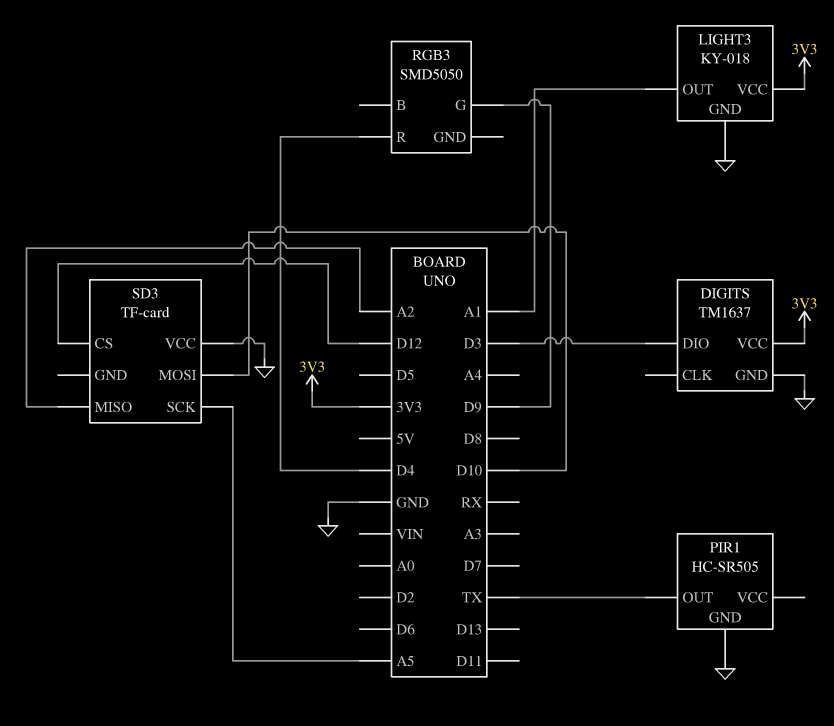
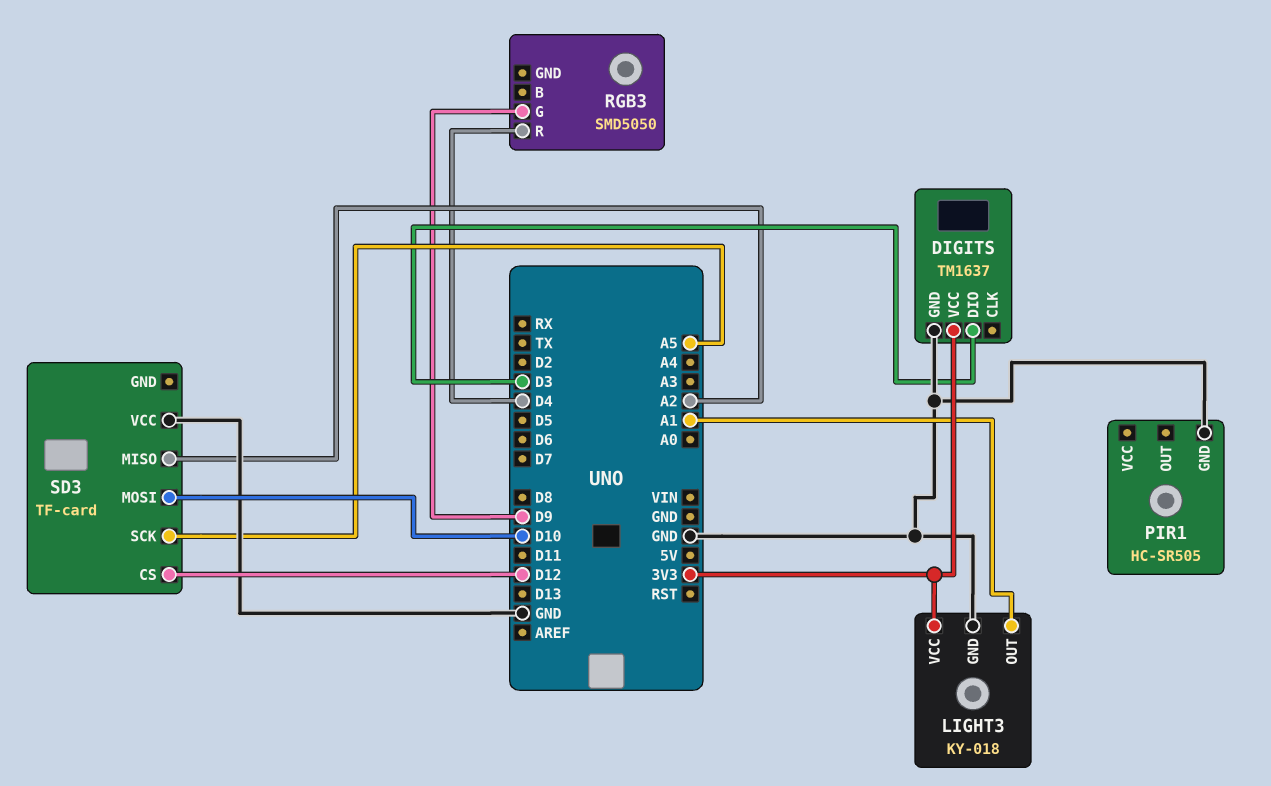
PIR1 pin OUT: TX -> none

